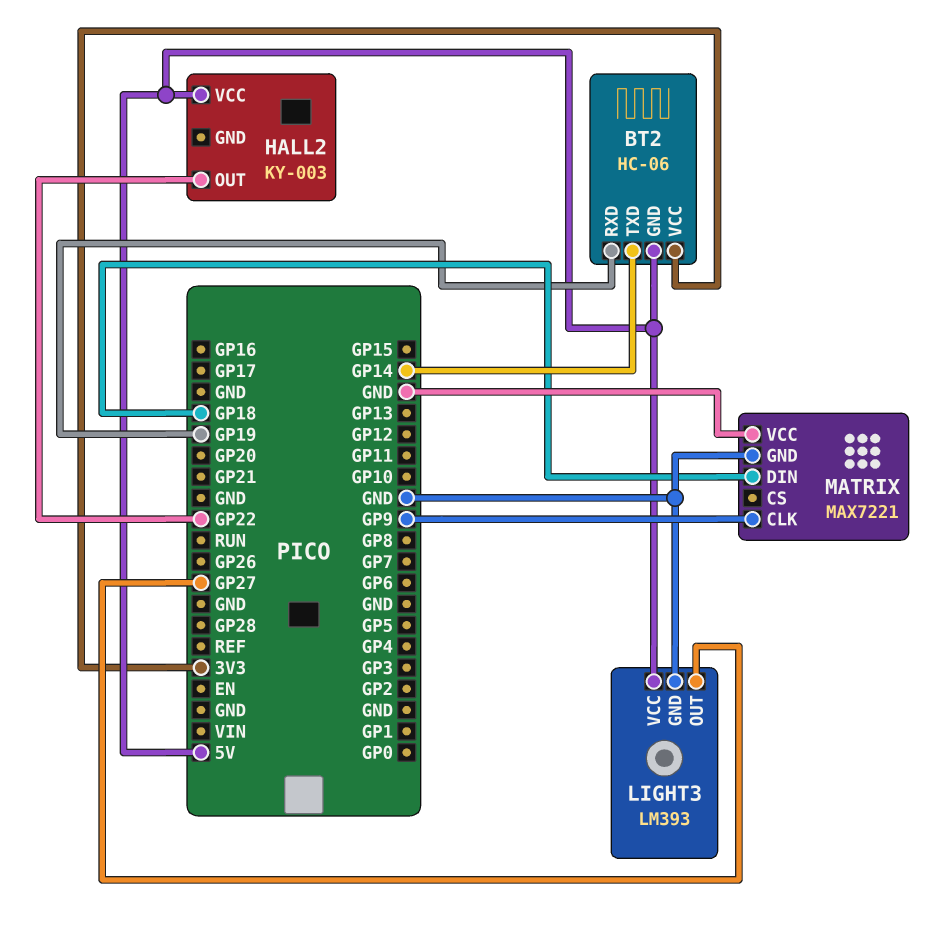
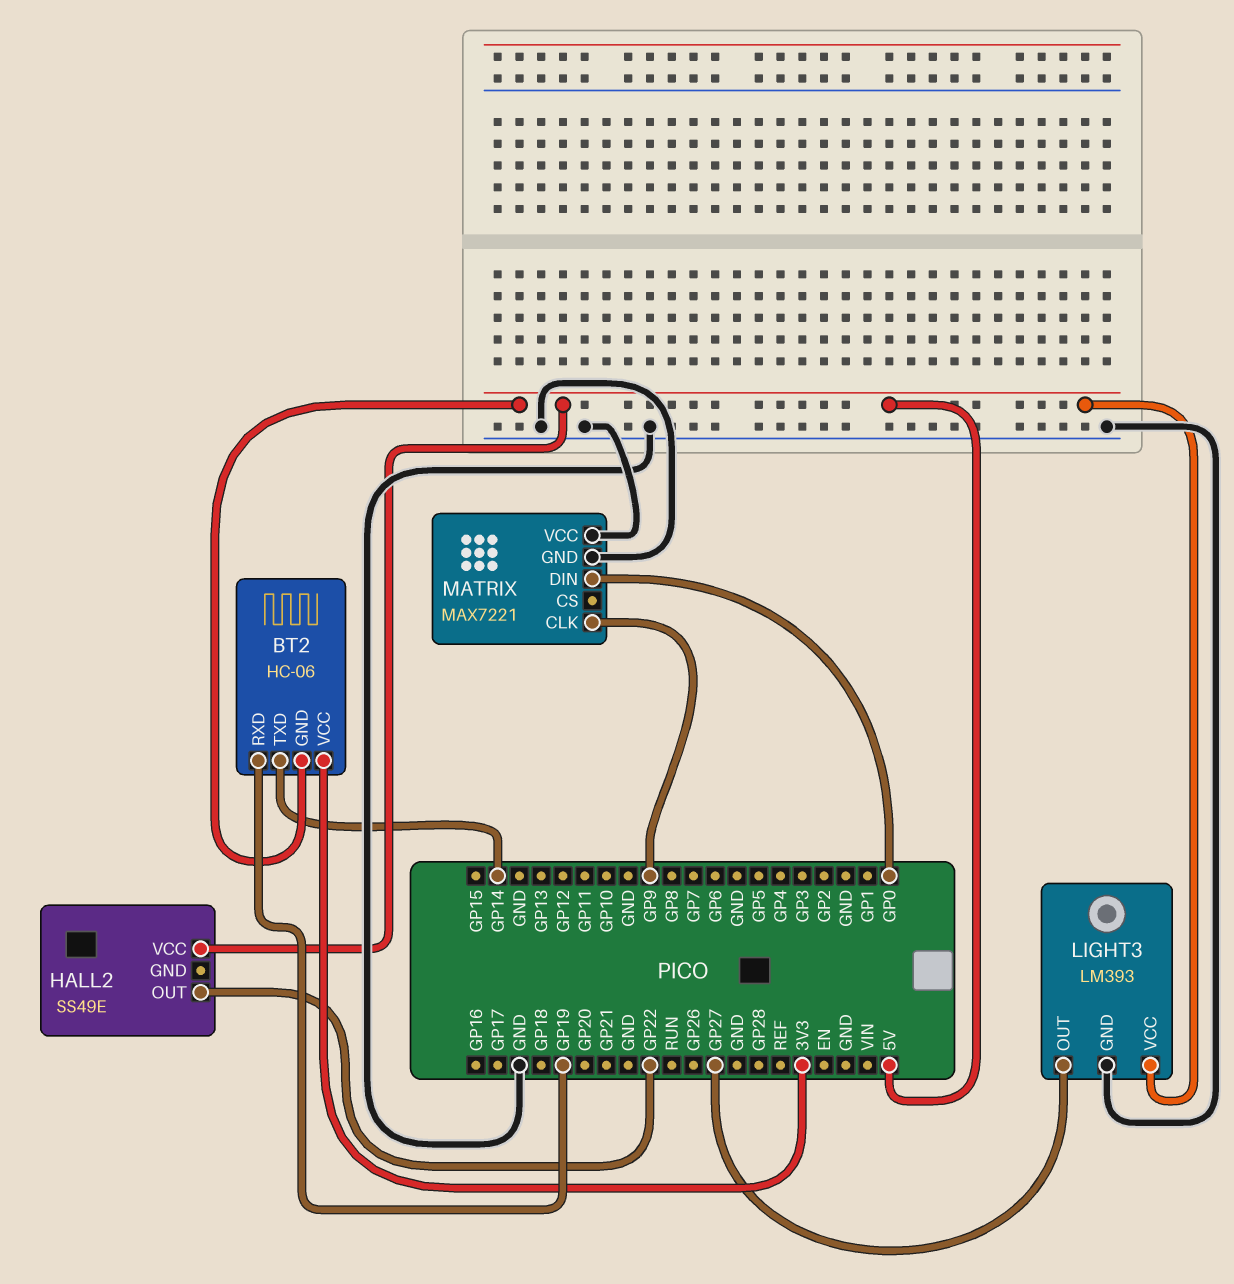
HALL2: KY-003 -> SS49E
MATRIX pin DIN: GP18 -> GP0

